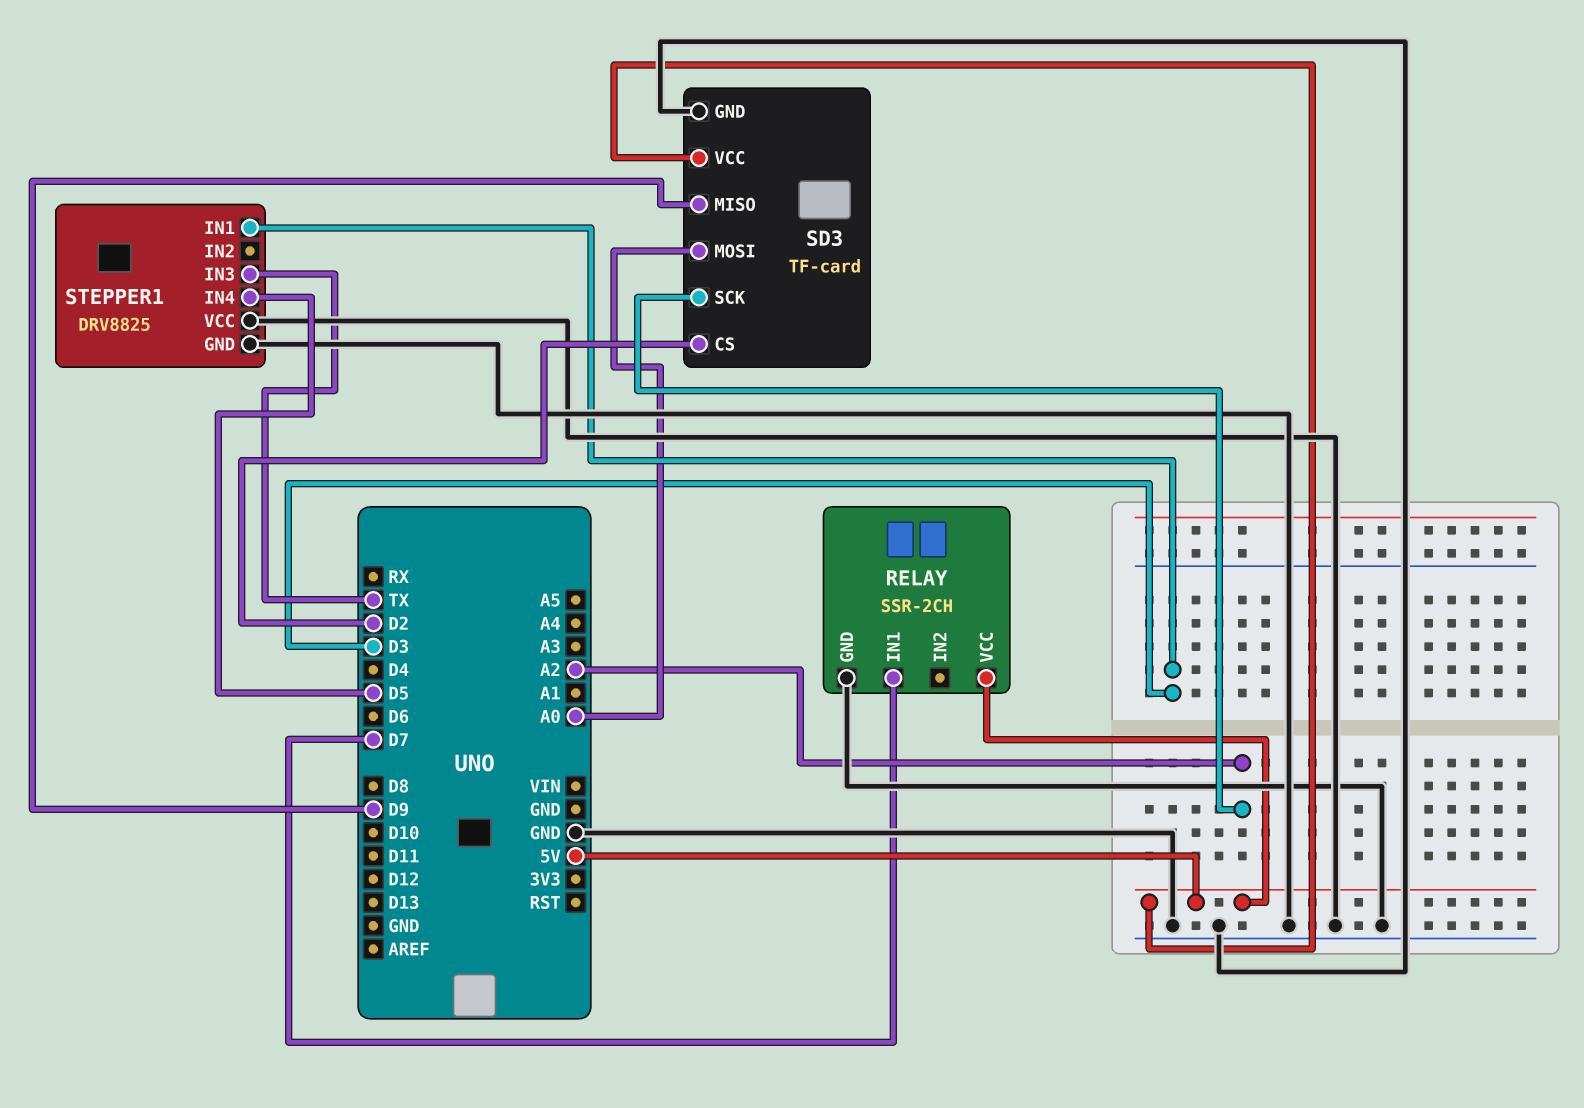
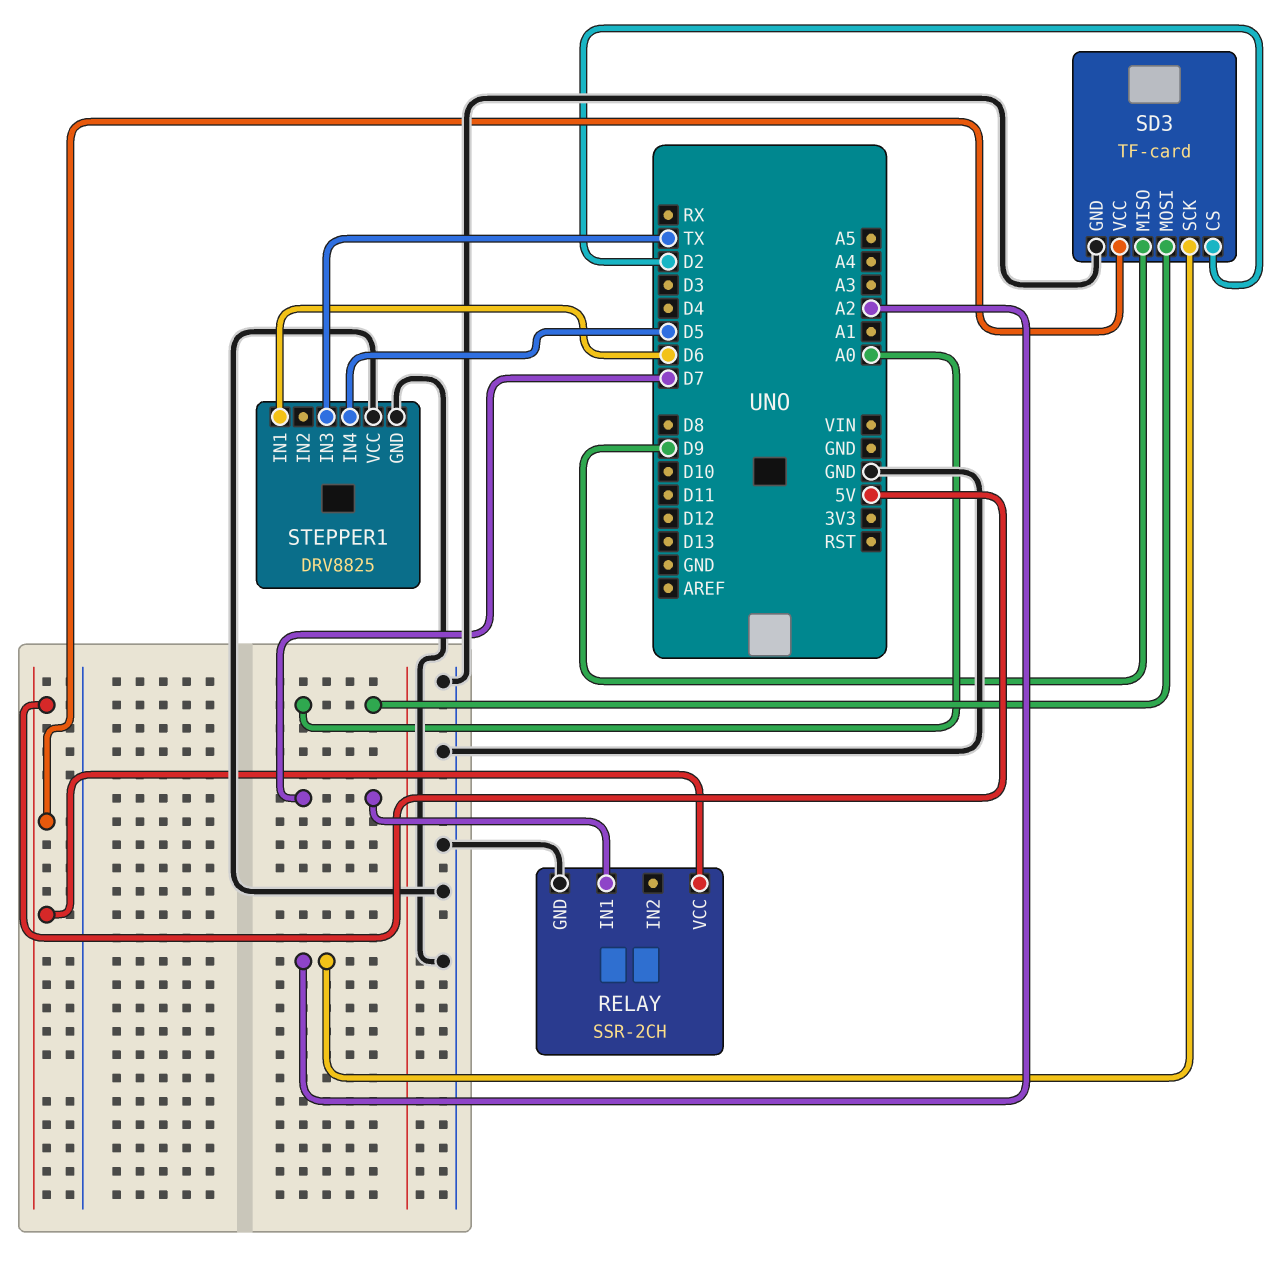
STEPPER1 pin IN1: D3 -> D6

